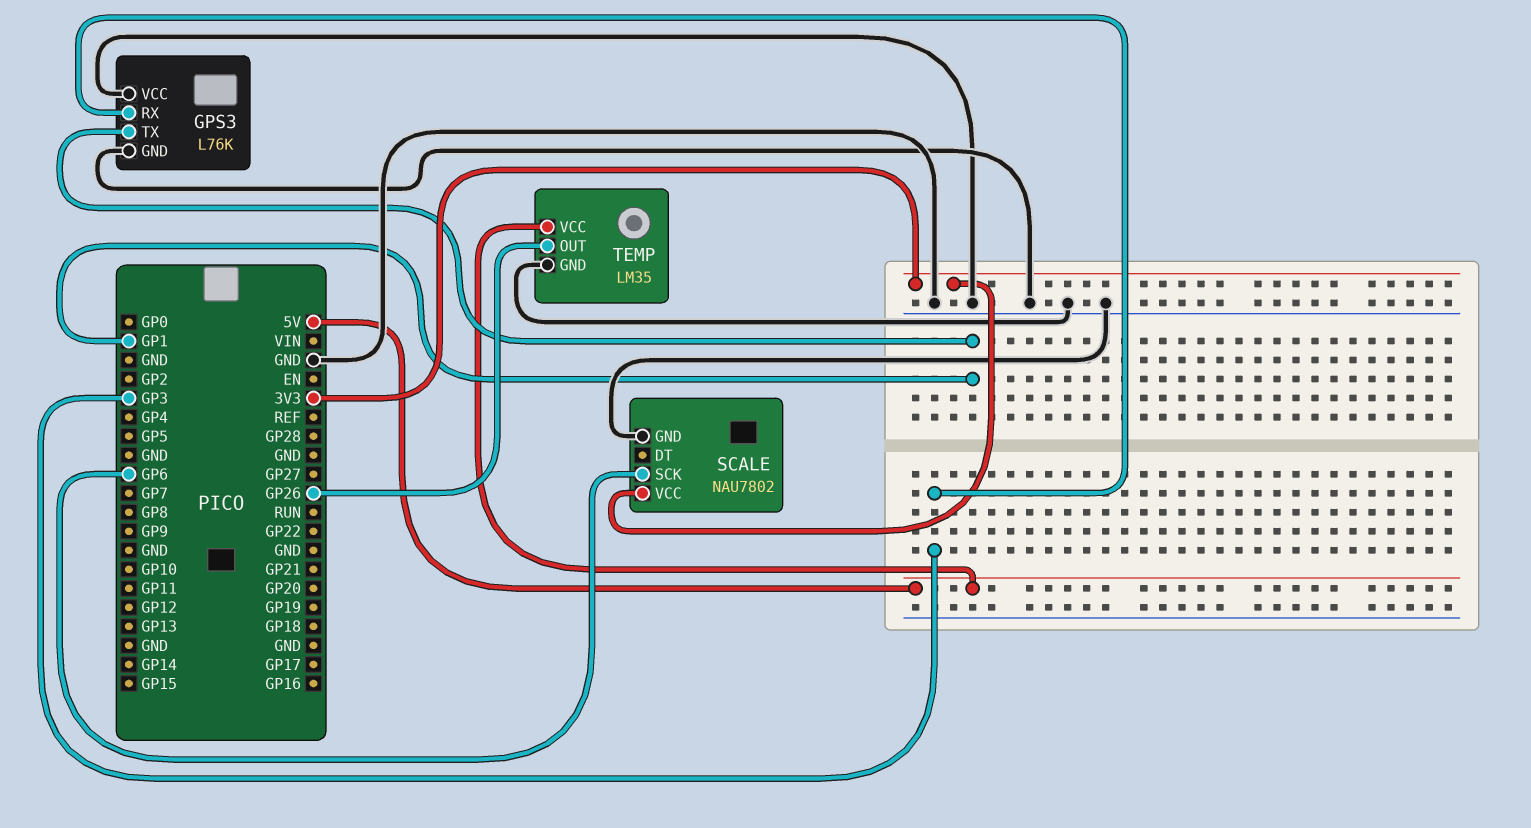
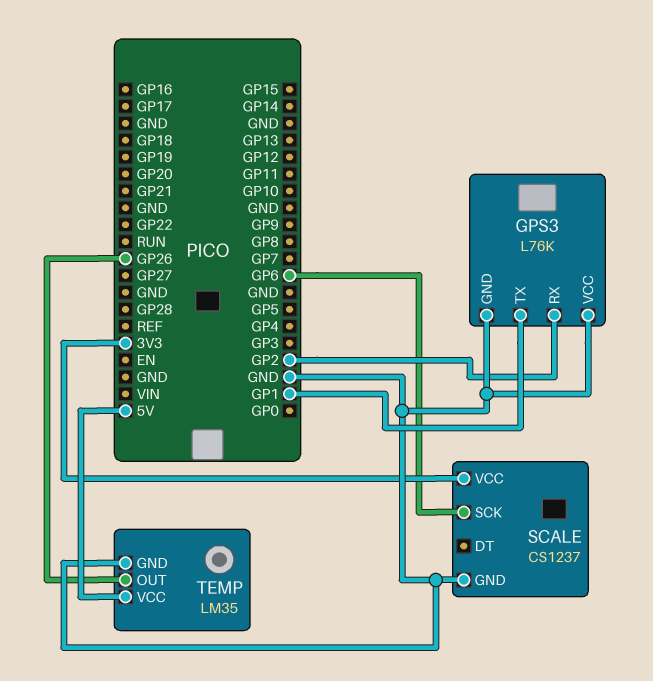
GPS3 pin RX: GP3 -> GP2
SCALE: NAU7802 -> CS1237

